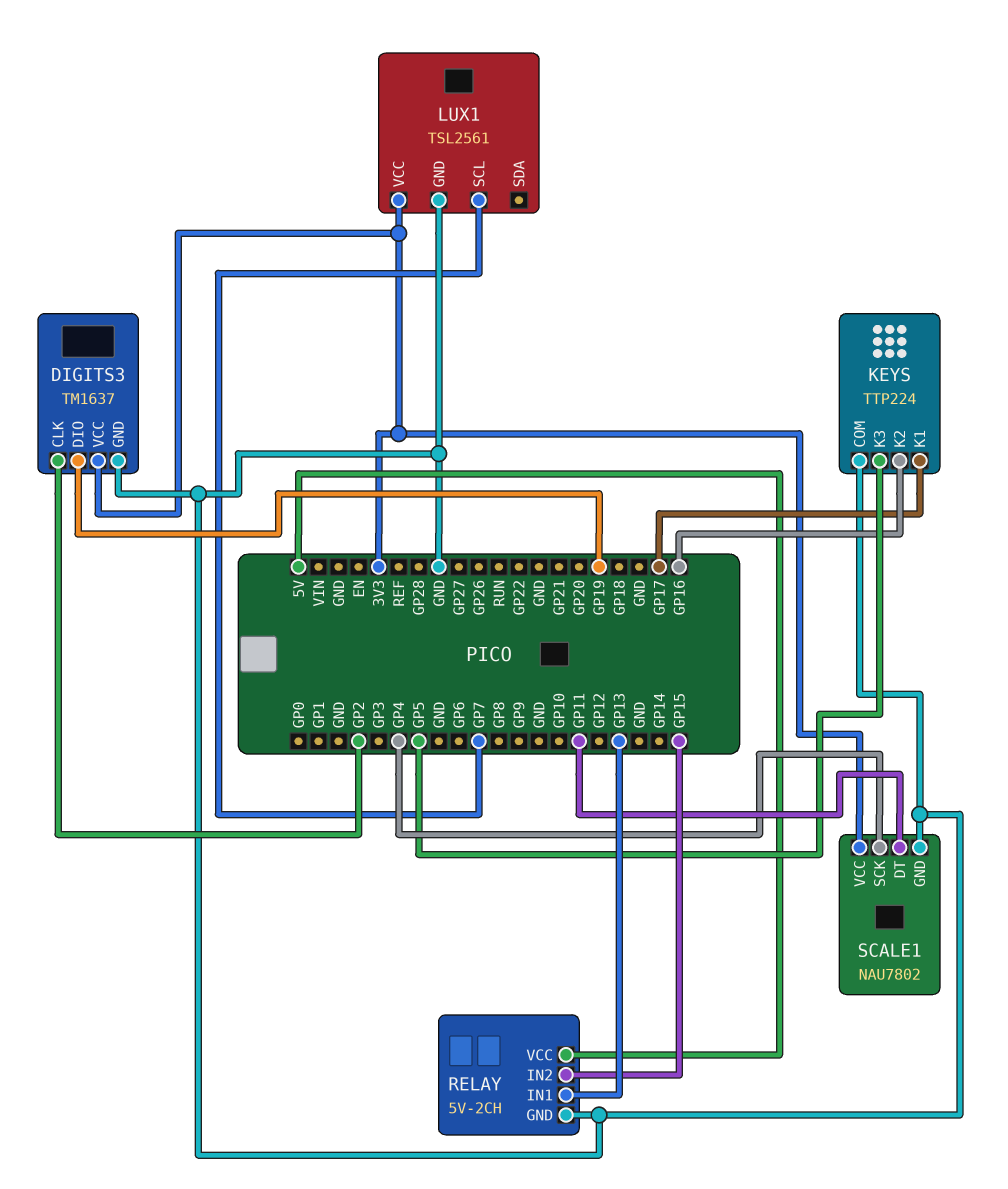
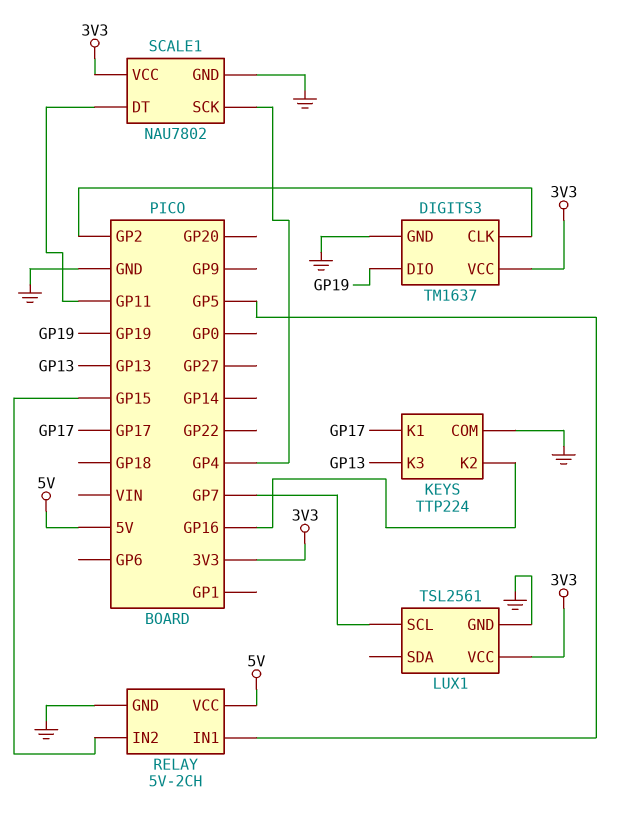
KEYS pin K3: GP5 -> GP13
RELAY pin IN1: GP13 -> GP5

